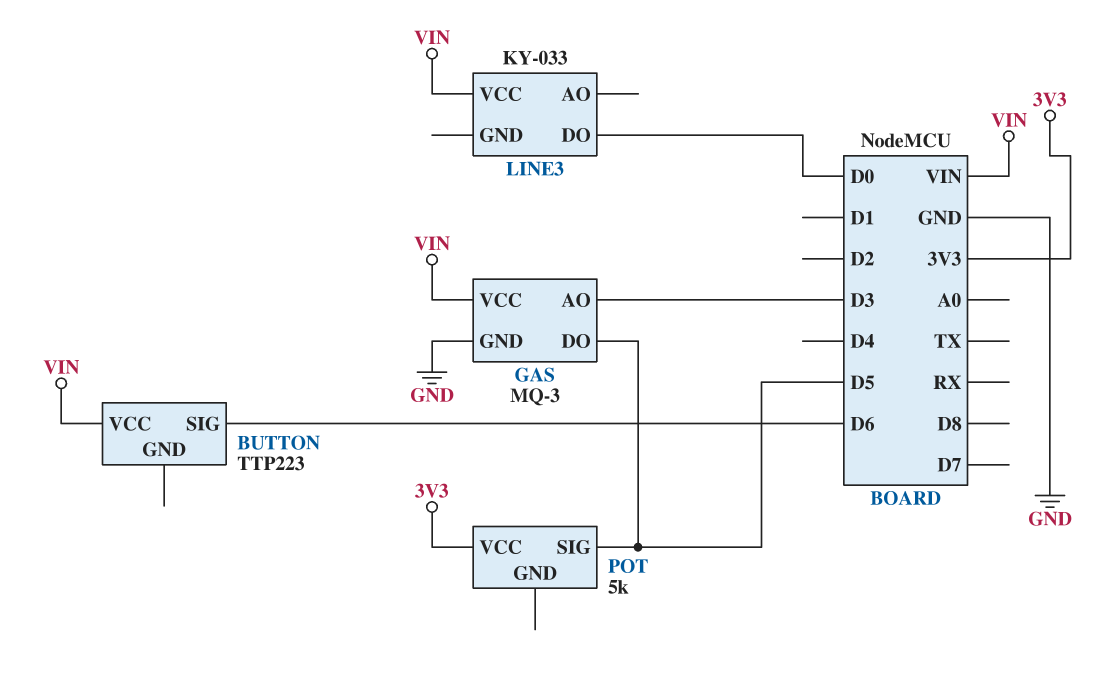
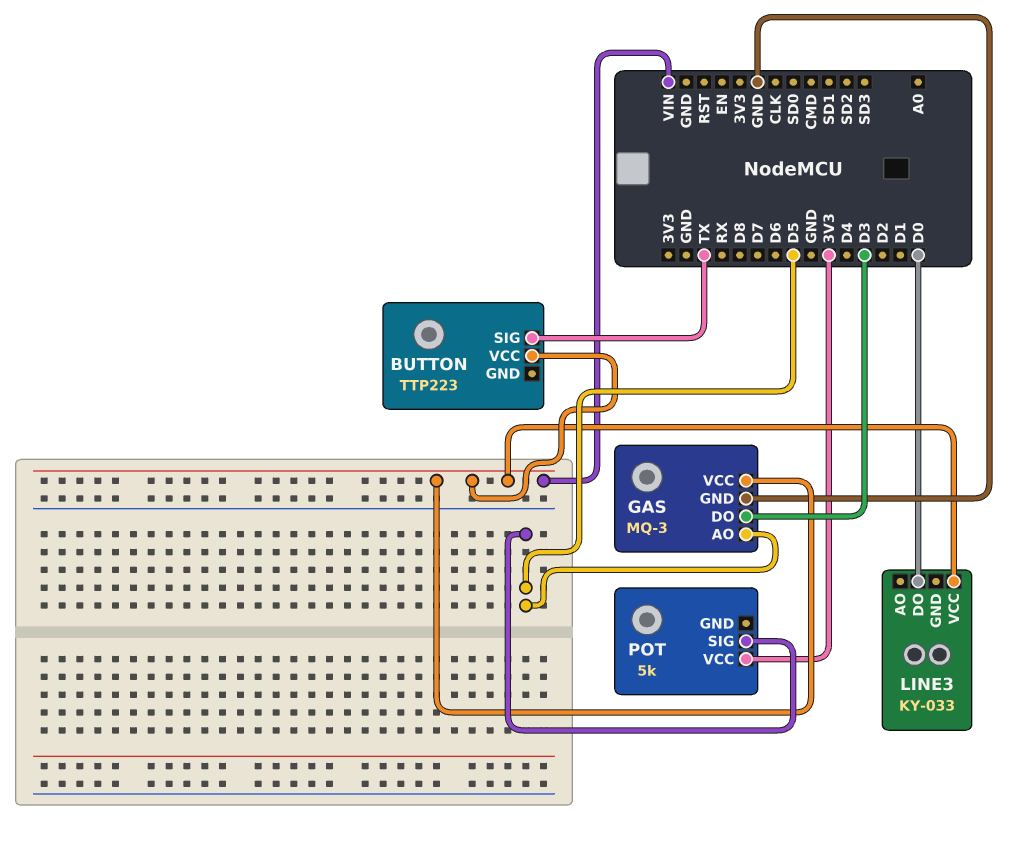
BUTTON pin SIG: D6 -> TX
GAS pin AO: D3 -> D5
GAS pin DO: D5 -> D3

